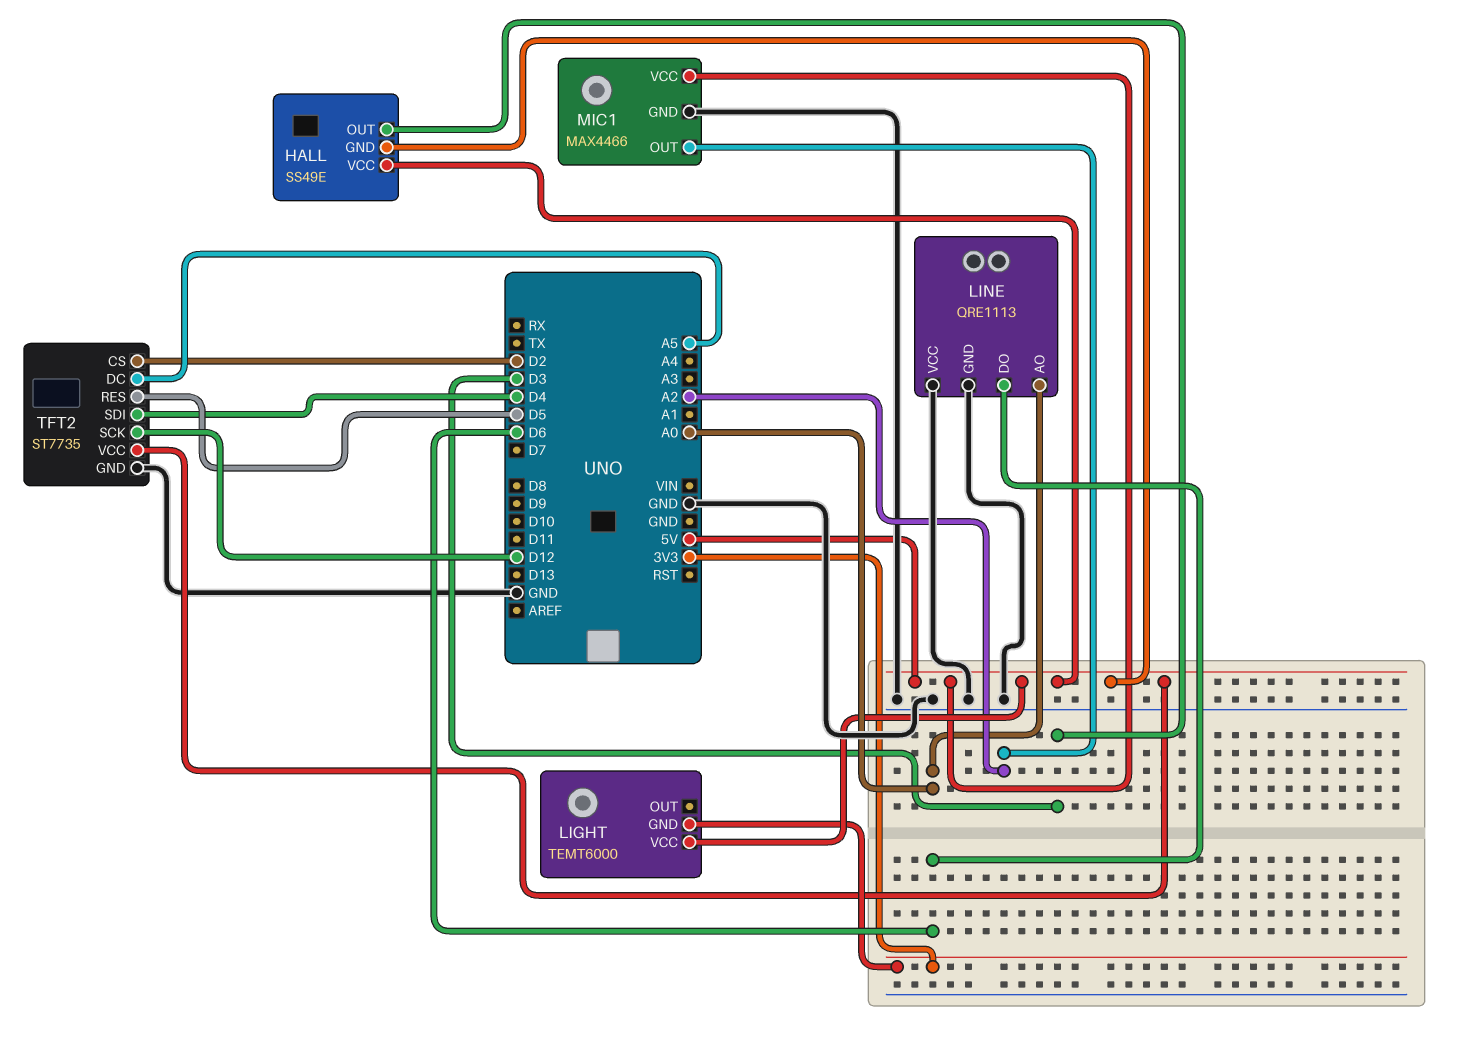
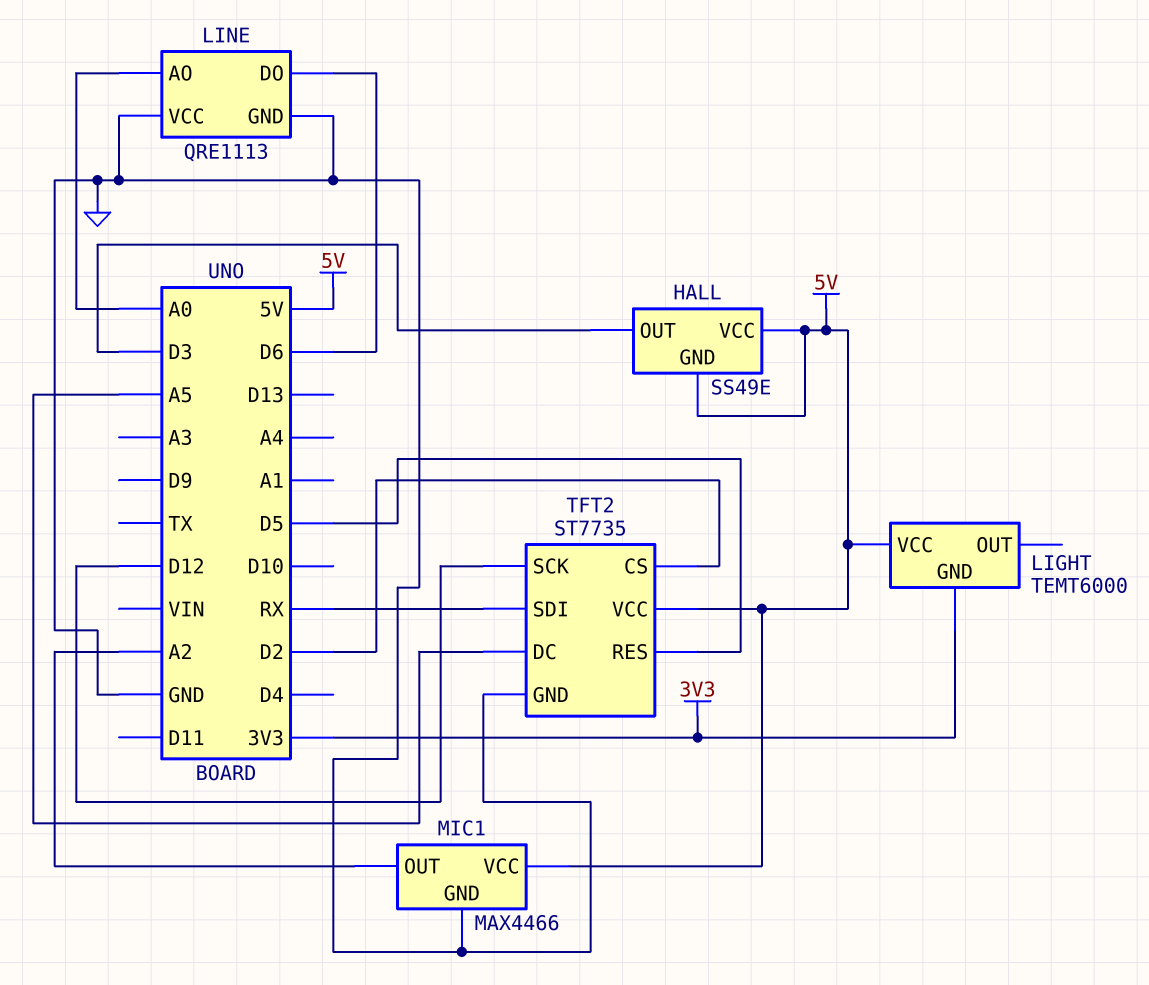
TFT2 pin SDI: D4 -> RX

